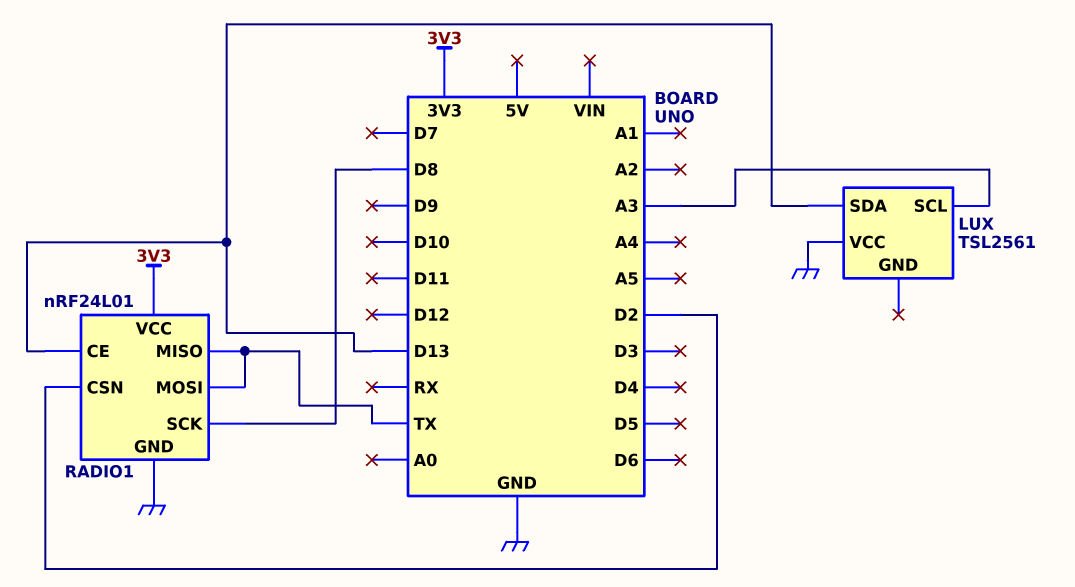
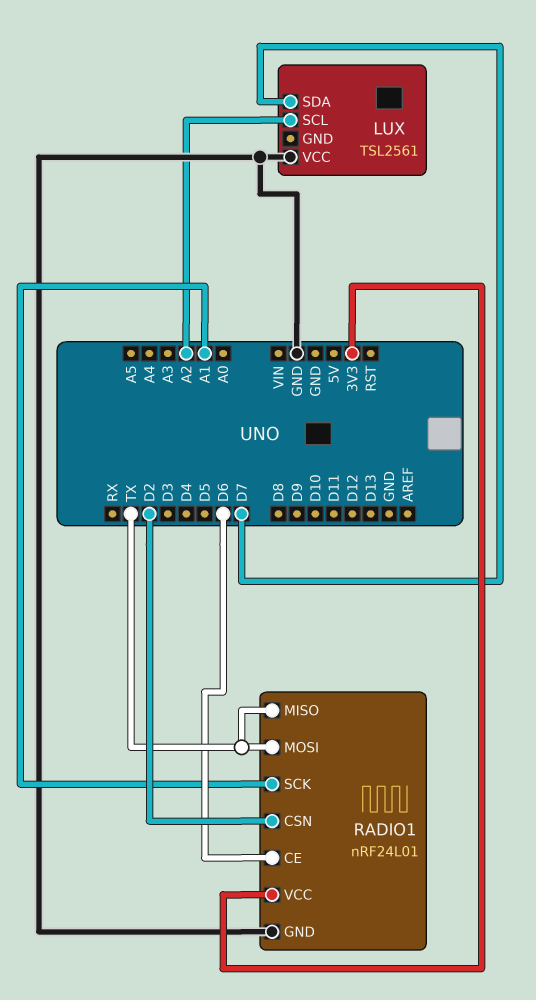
LUX pin SCL: A3 -> A2
LUX pin SDA: D13 -> D7
RADIO1 pin CE: D13 -> D6
RADIO1 pin SCK: D8 -> A1

